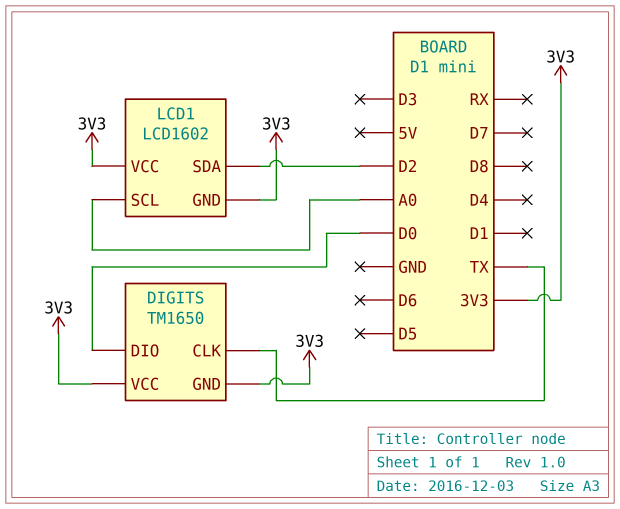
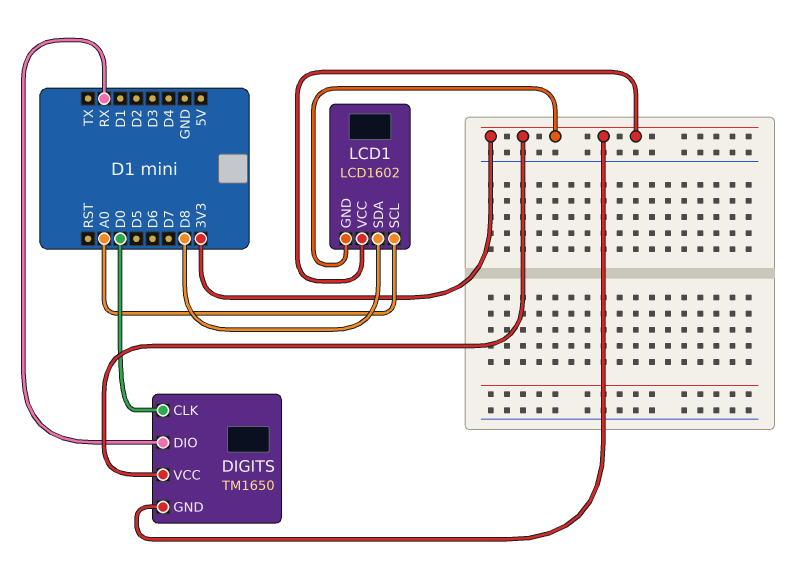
DIGITS pin CLK: TX -> D0
DIGITS pin DIO: D0 -> RX
LCD1 pin SDA: D2 -> D8

